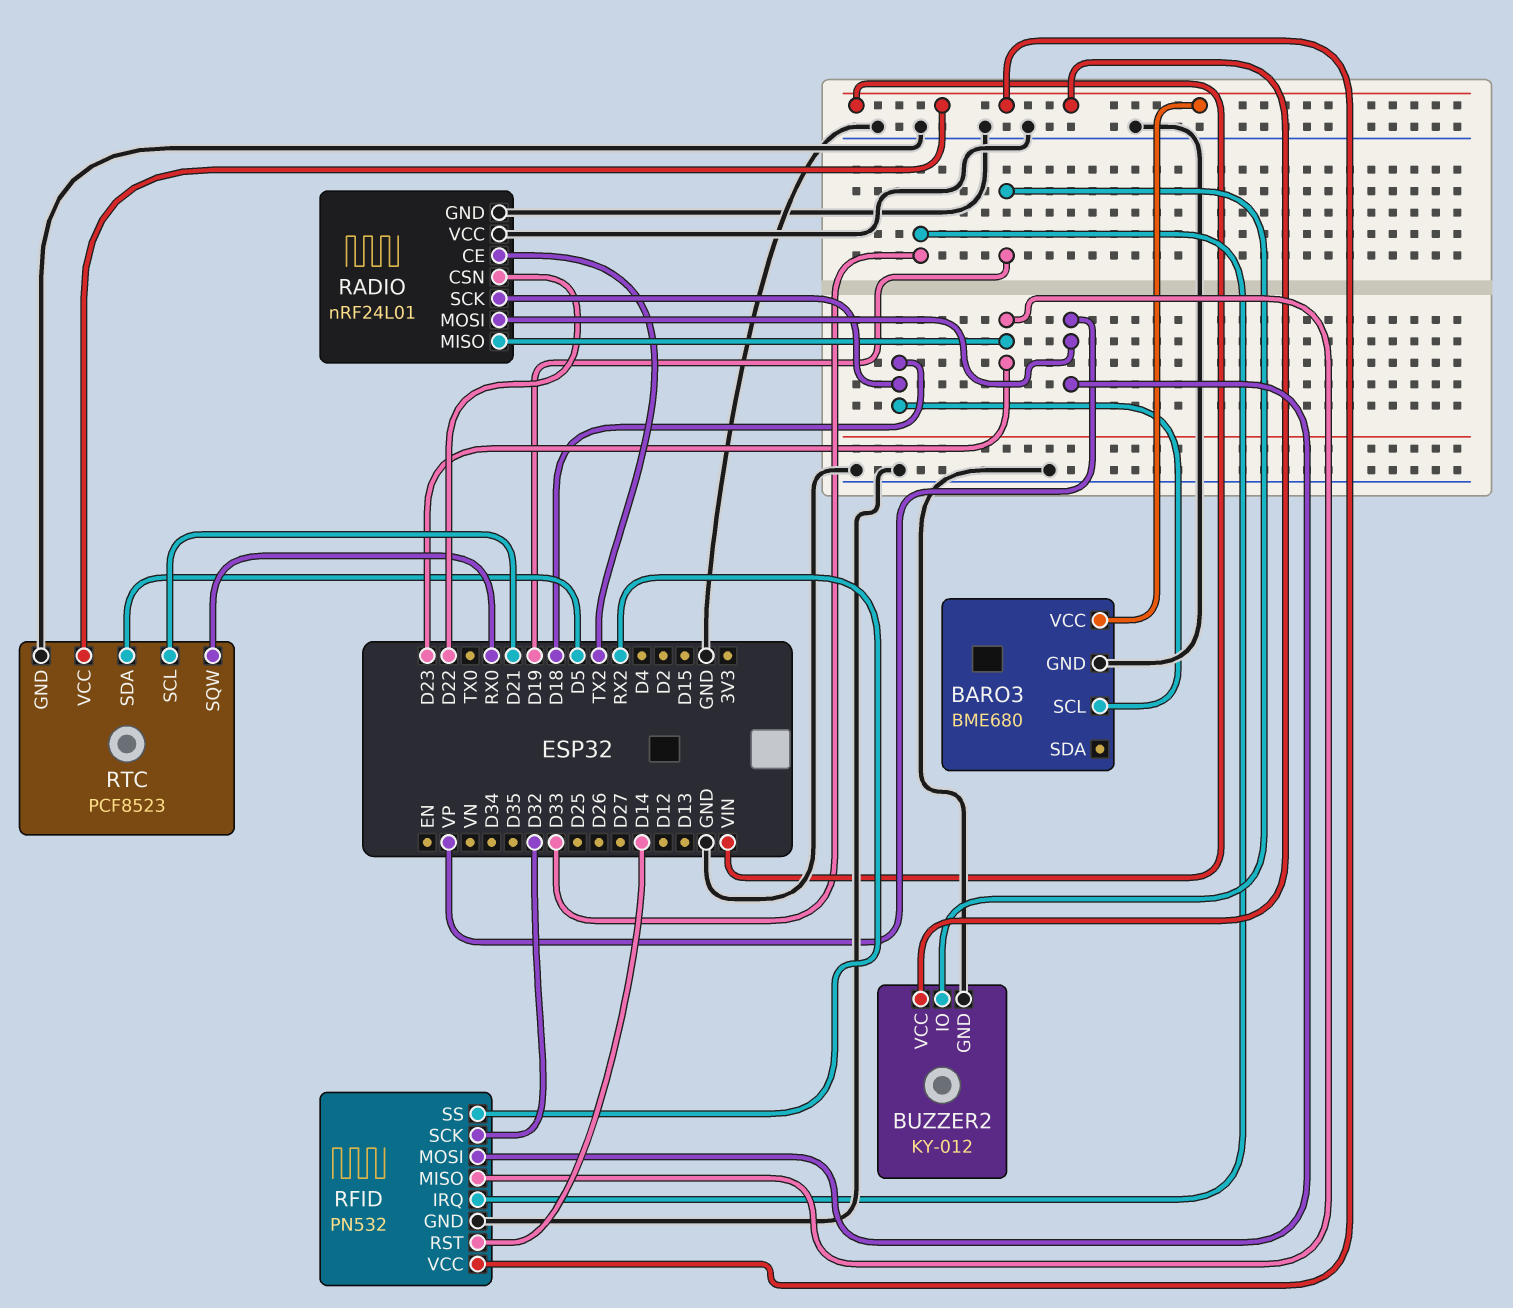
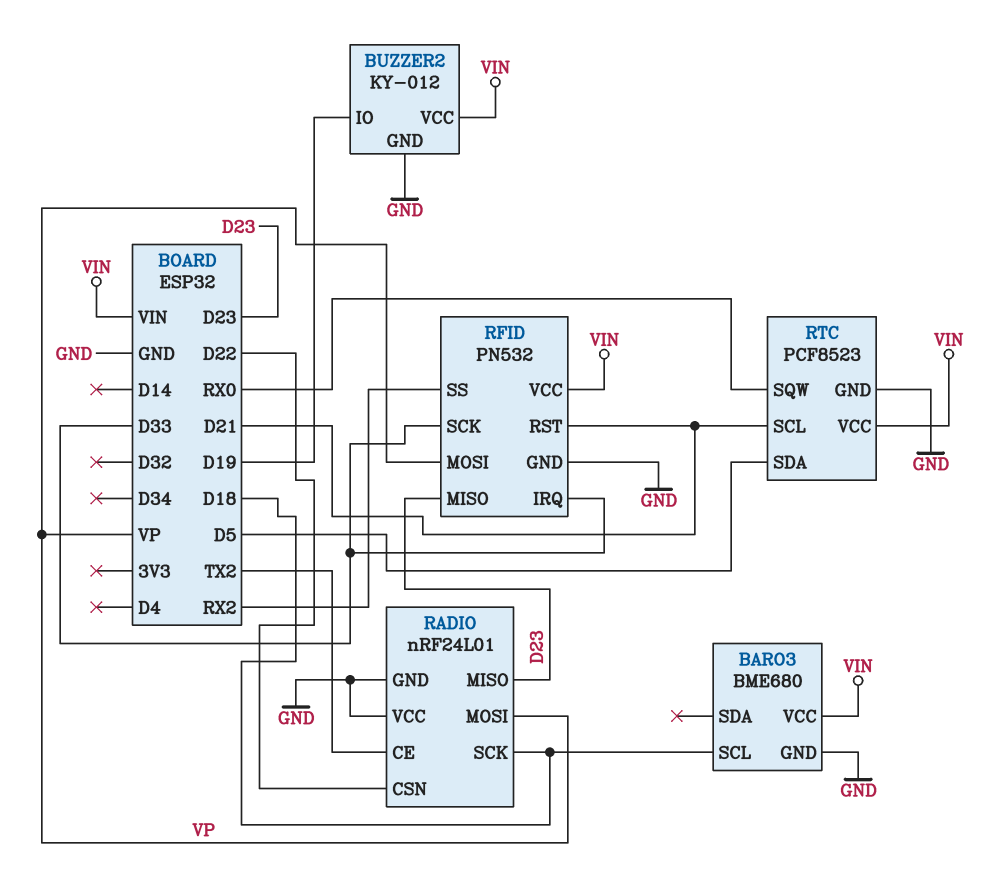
RFID pin RST: D14 -> D21
RFID pin SCK: D32 -> D33

